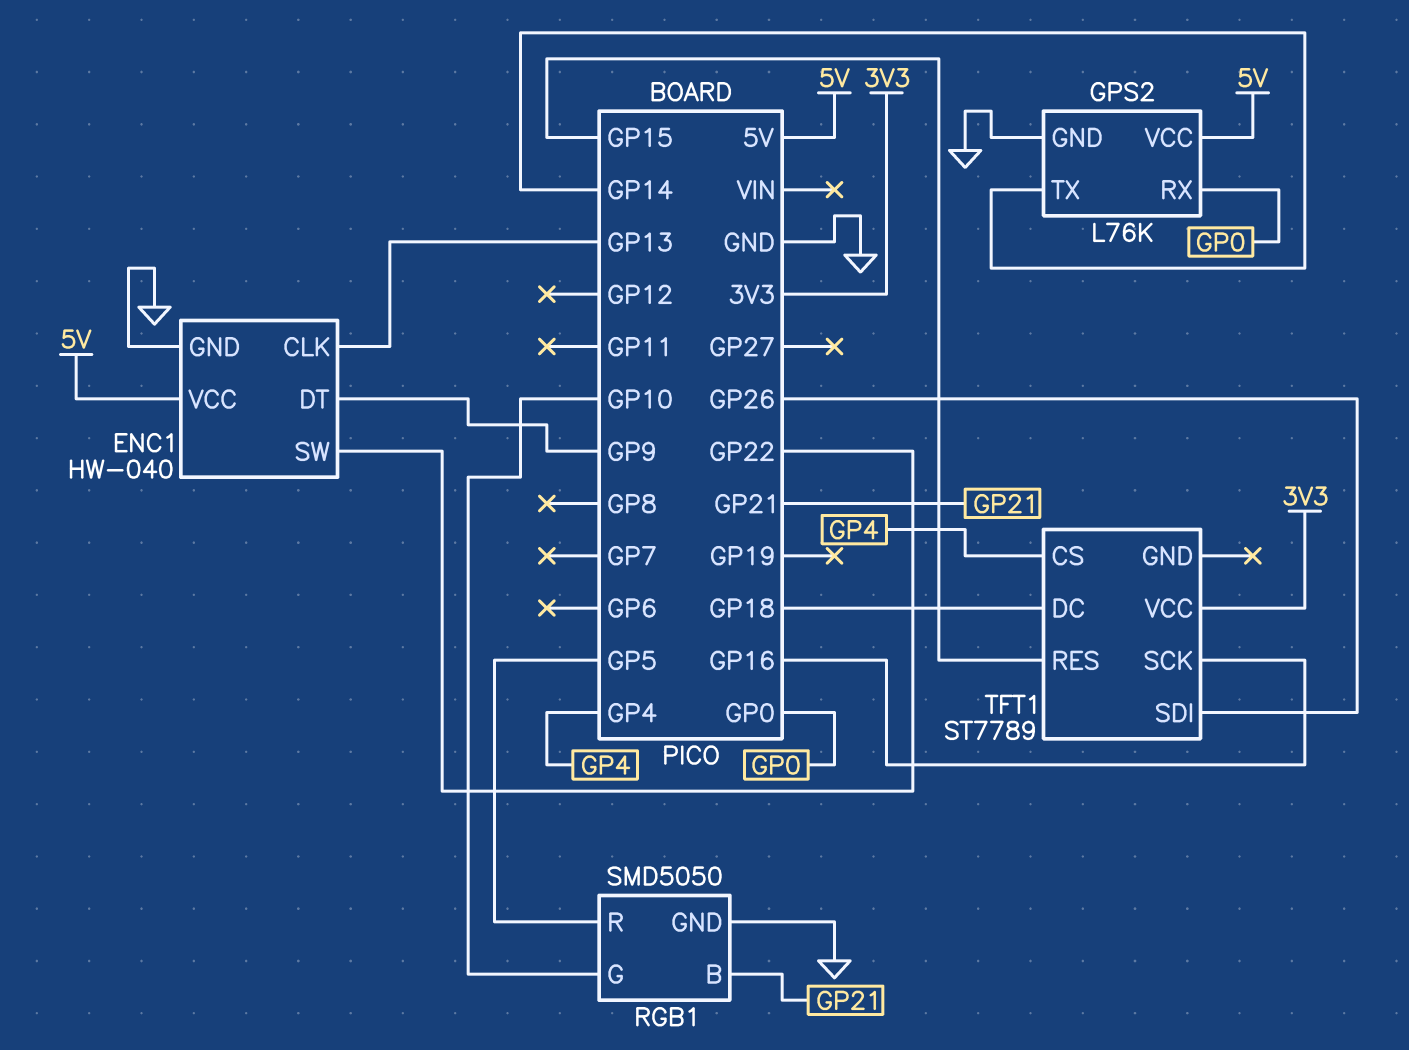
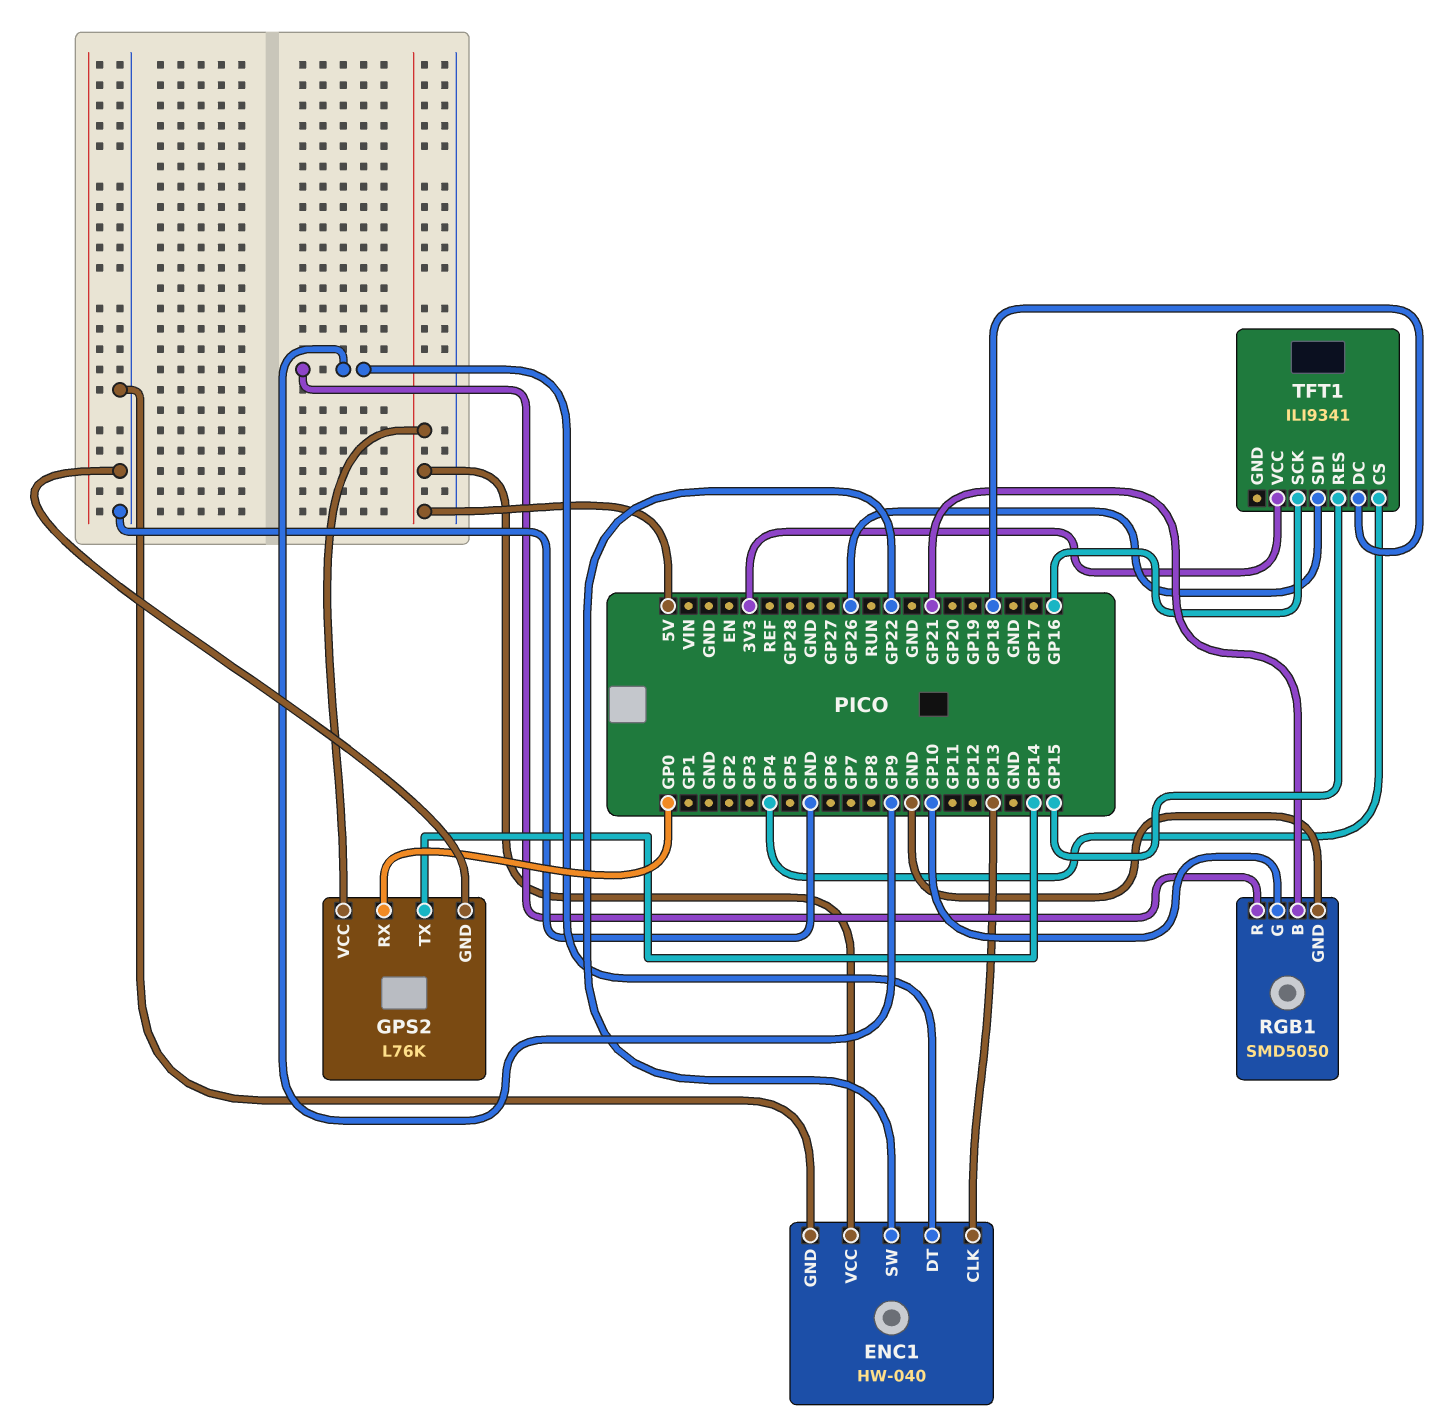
RGB1 pin R: GP5 -> GP9
TFT1: ST7789 -> ILI9341

